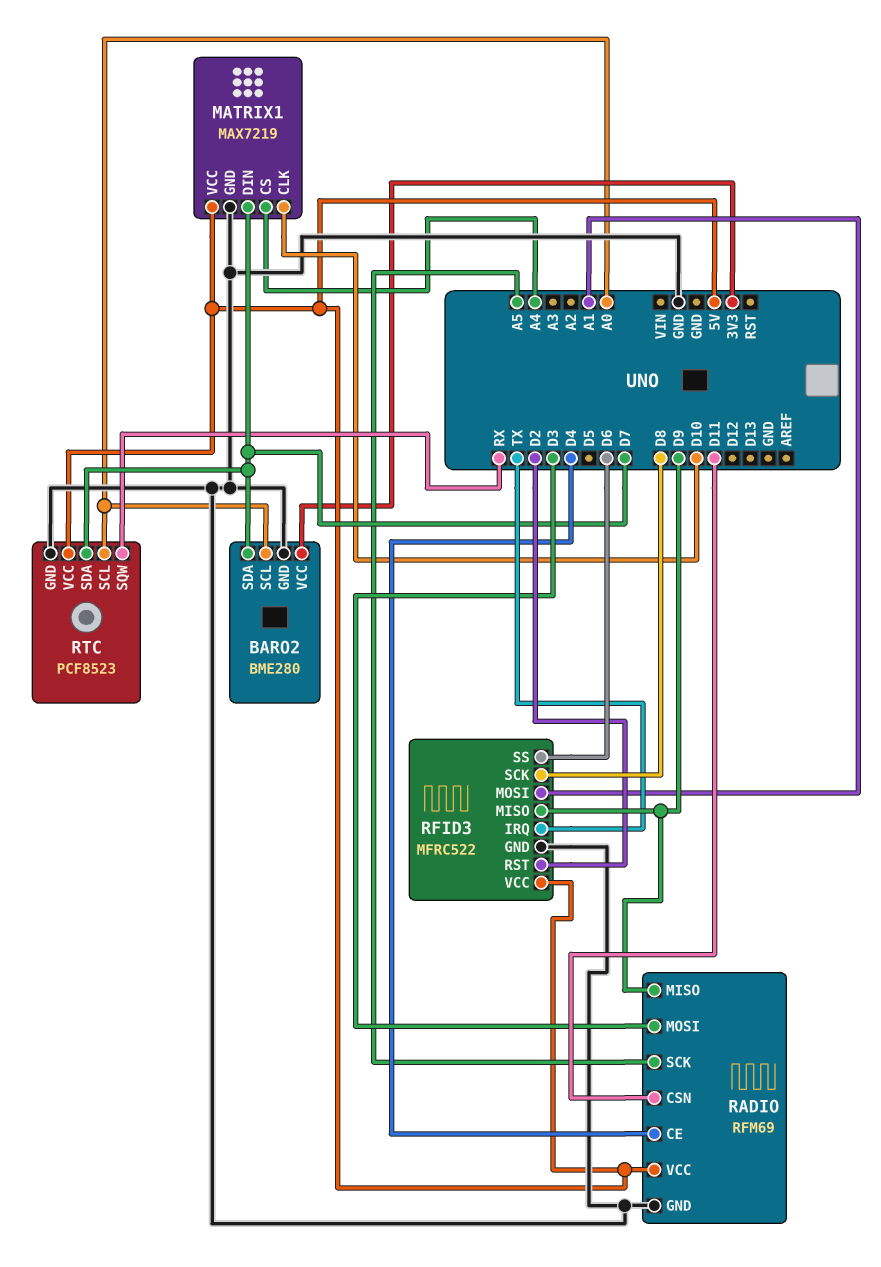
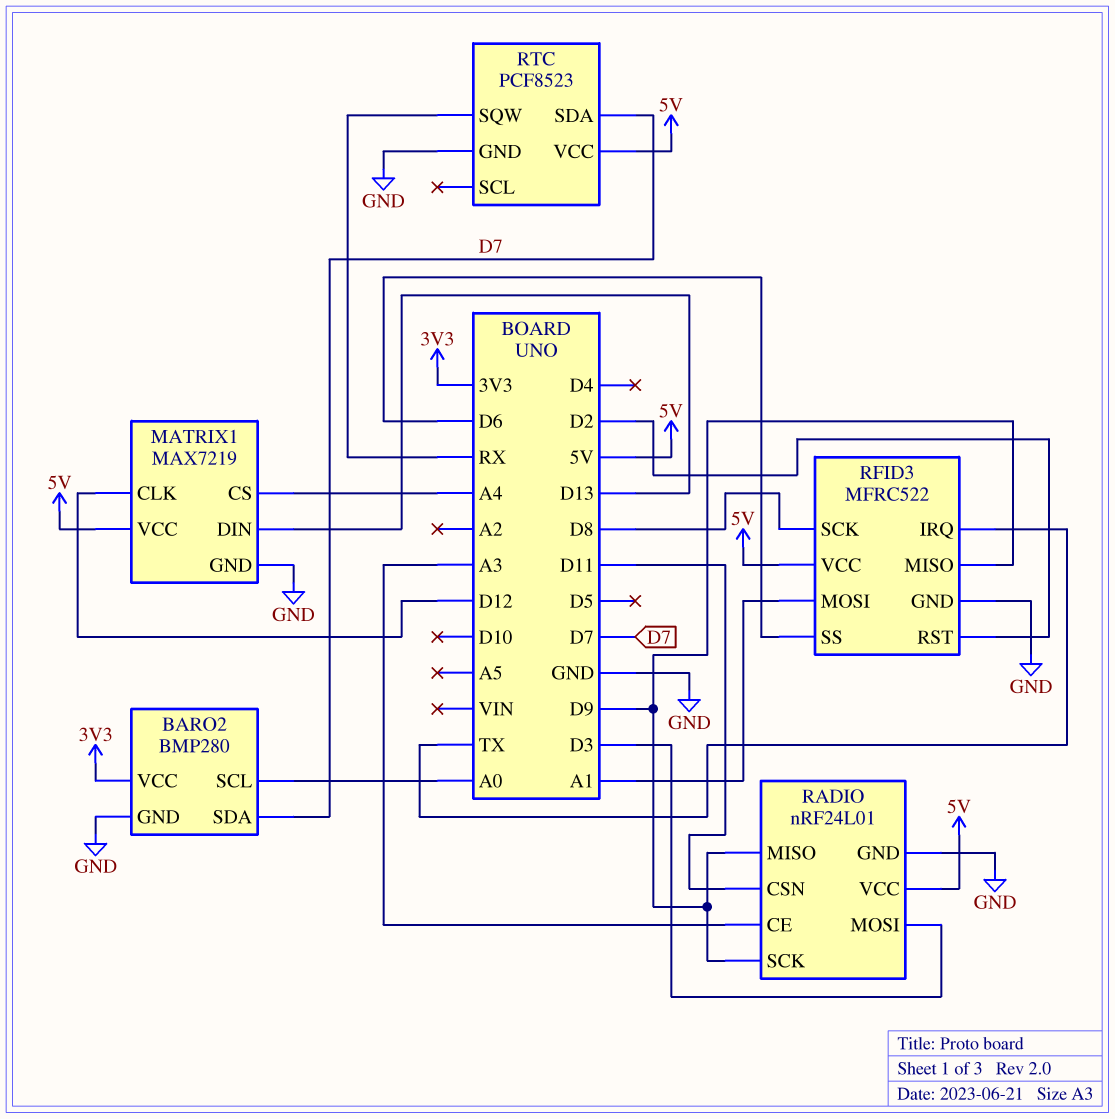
BARO2: BME280 -> BMP280
MATRIX1 pin CLK: D10 -> D12
MATRIX1 pin DIN: D7 -> D13
RADIO: RFM69 -> nRF24L01
RADIO pin CE: D4 -> A3
RADIO pin SCK: A5 -> D9
RTC pin SCL: A0 -> none

